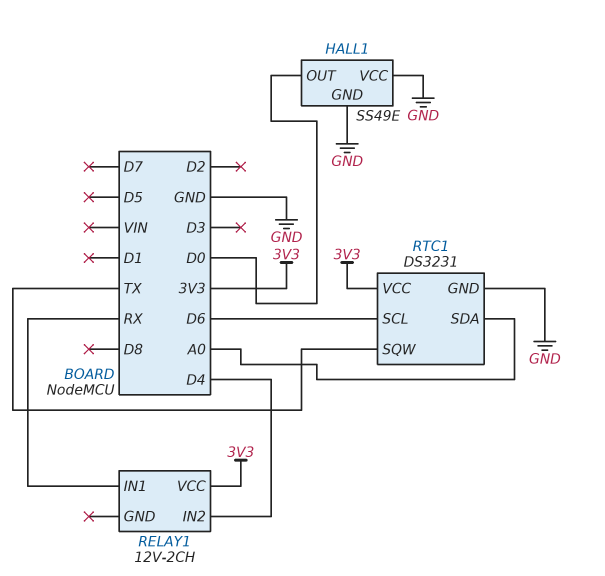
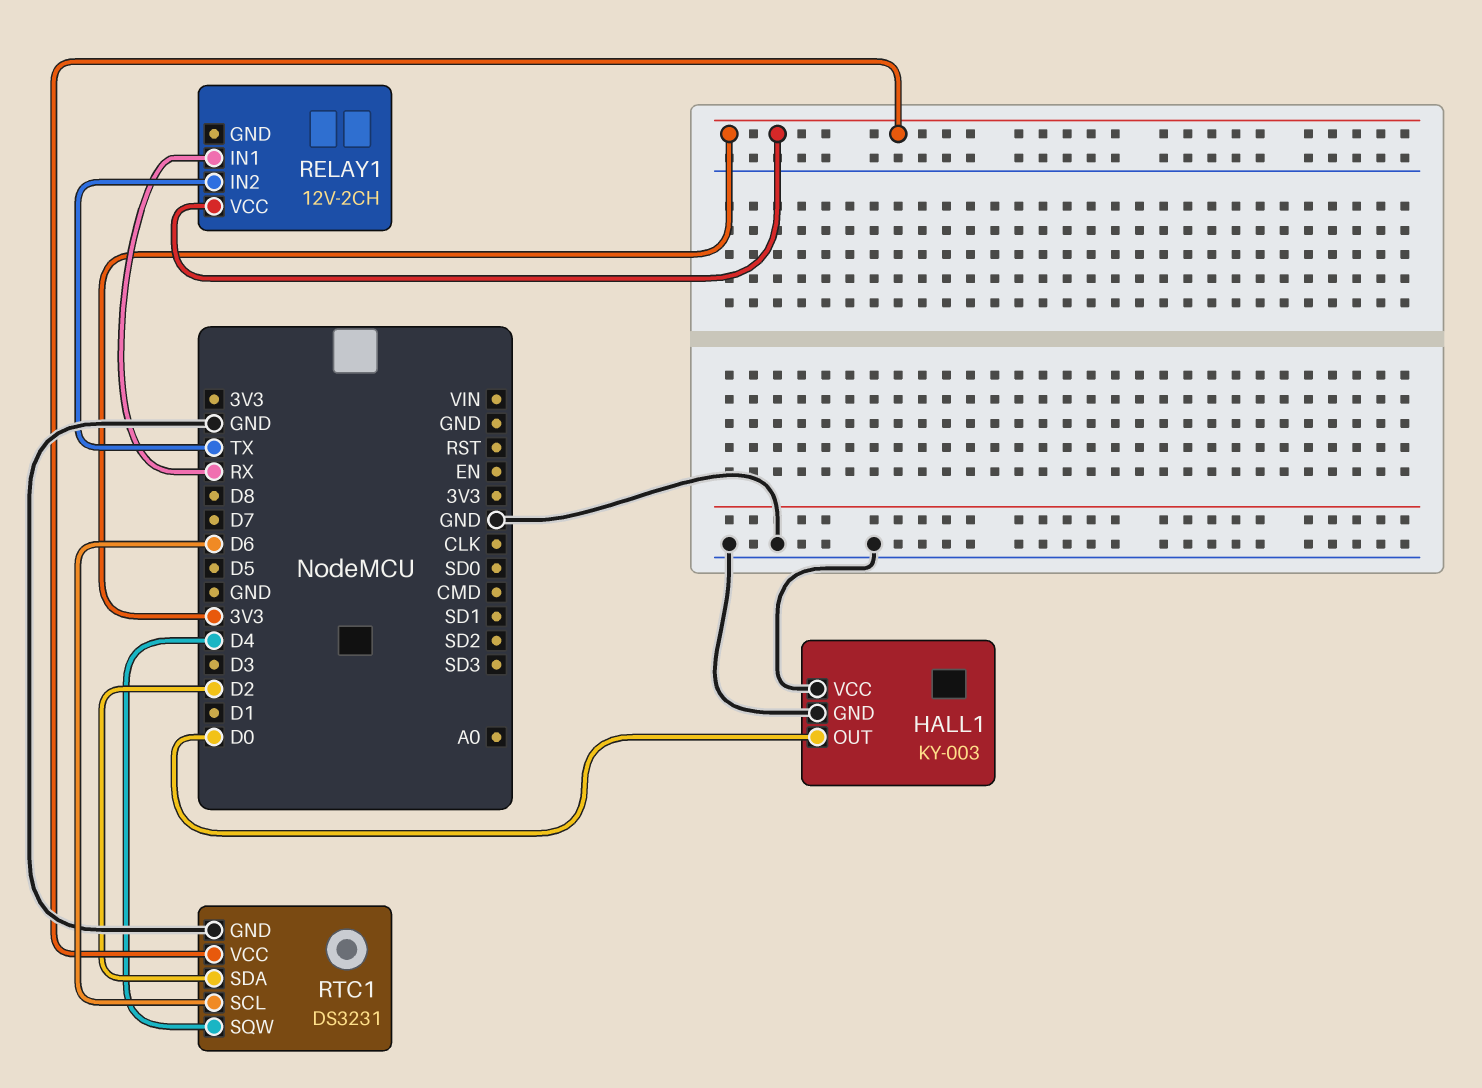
HALL1: SS49E -> KY-003
RELAY1 pin IN2: D4 -> TX
RTC1 pin SDA: A0 -> D2
RTC1 pin SQW: TX -> D4

